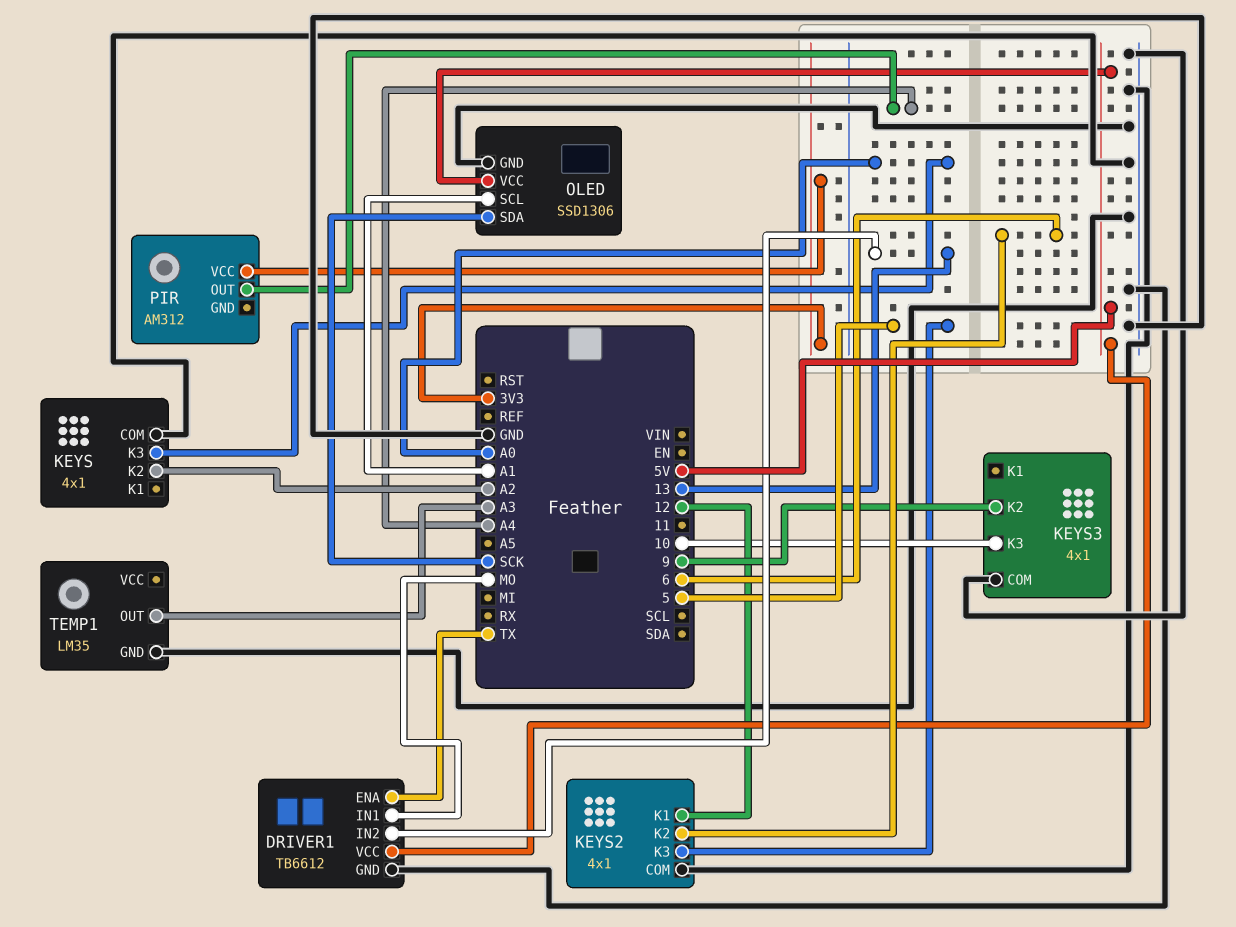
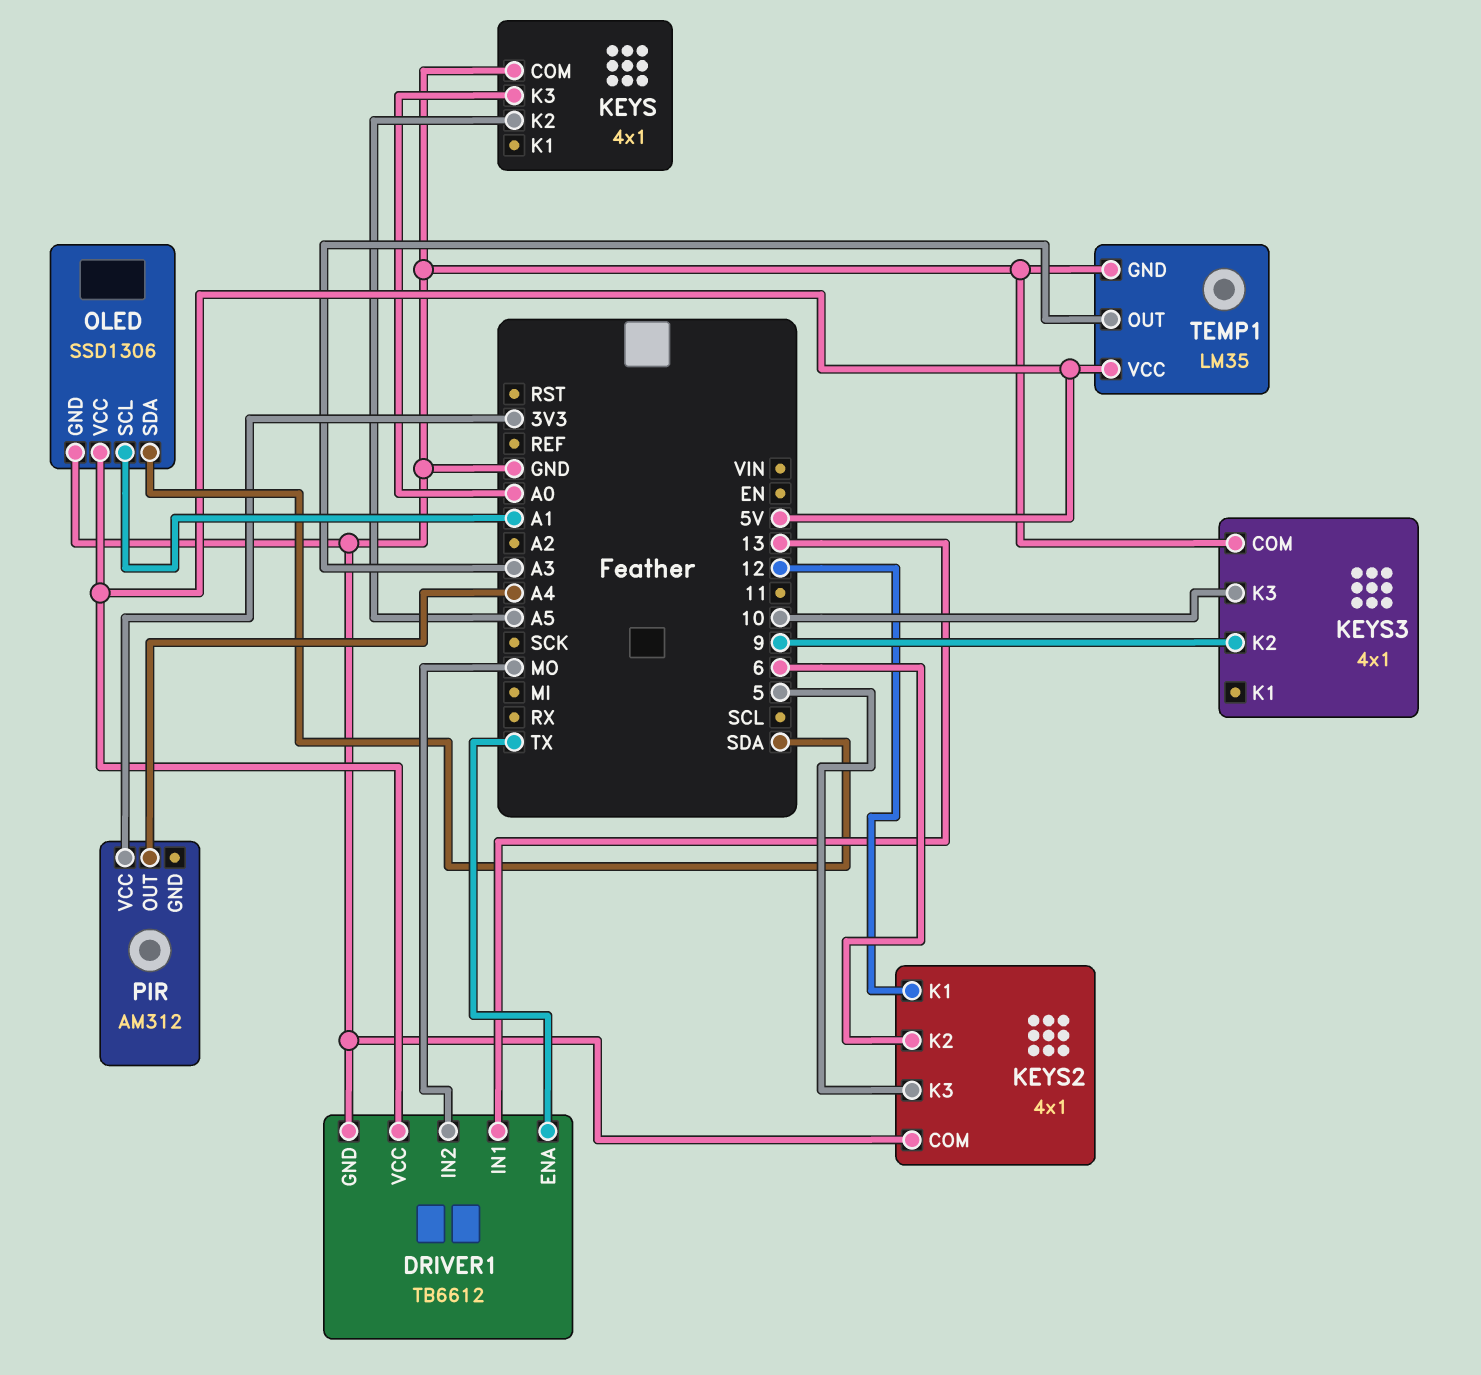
DRIVER1 pin IN1: MO -> 13
DRIVER1 pin IN2: 13 -> MO
KEYS pin K2: A2 -> A5
OLED pin SDA: SCK -> SDA
TEMP1 pin VCC: none -> 5V

